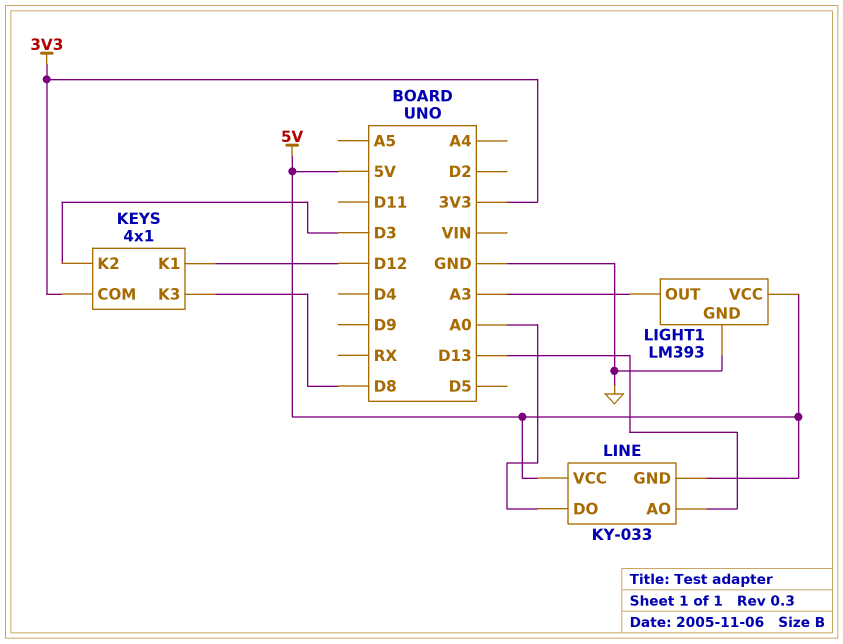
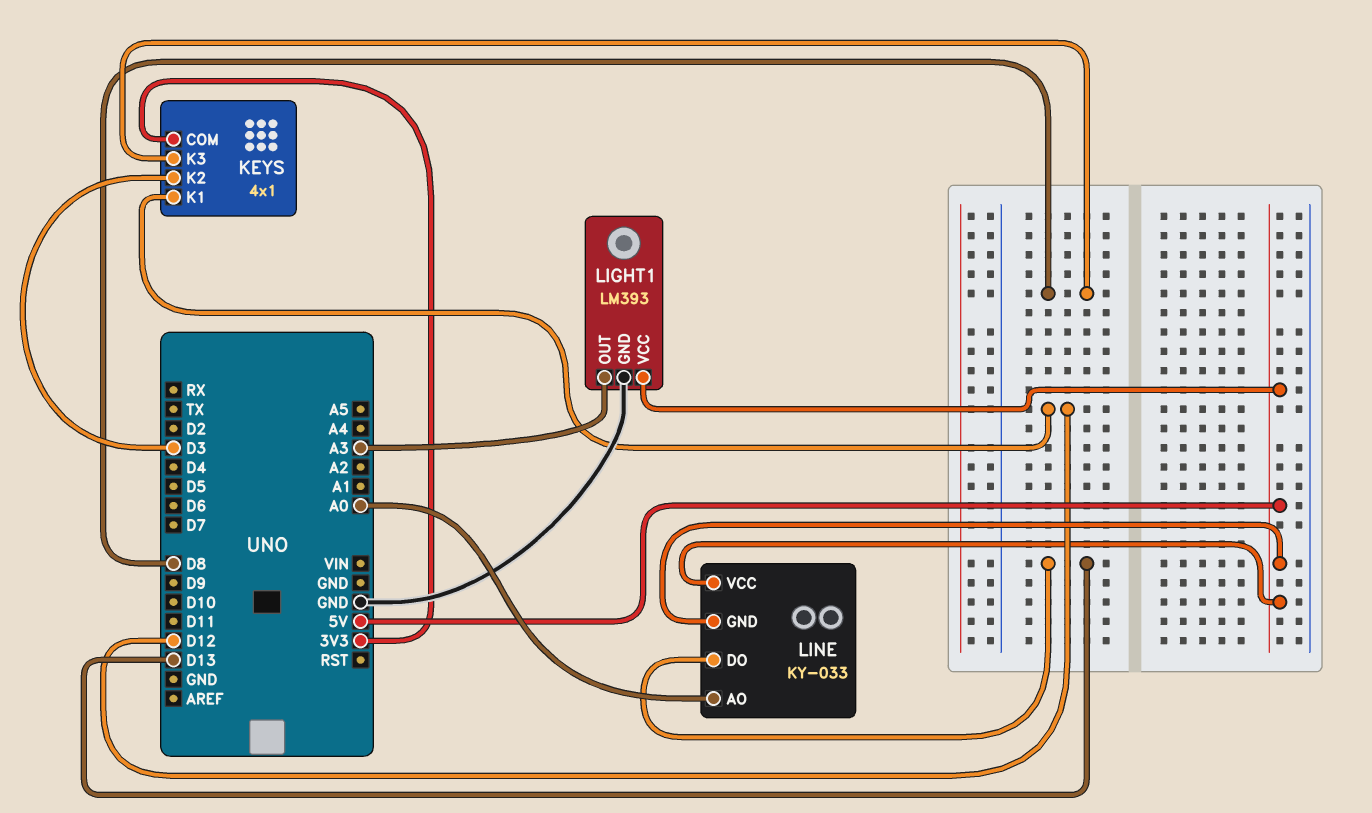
LINE pin AO: D13 -> A0
LINE pin DO: A0 -> D13

